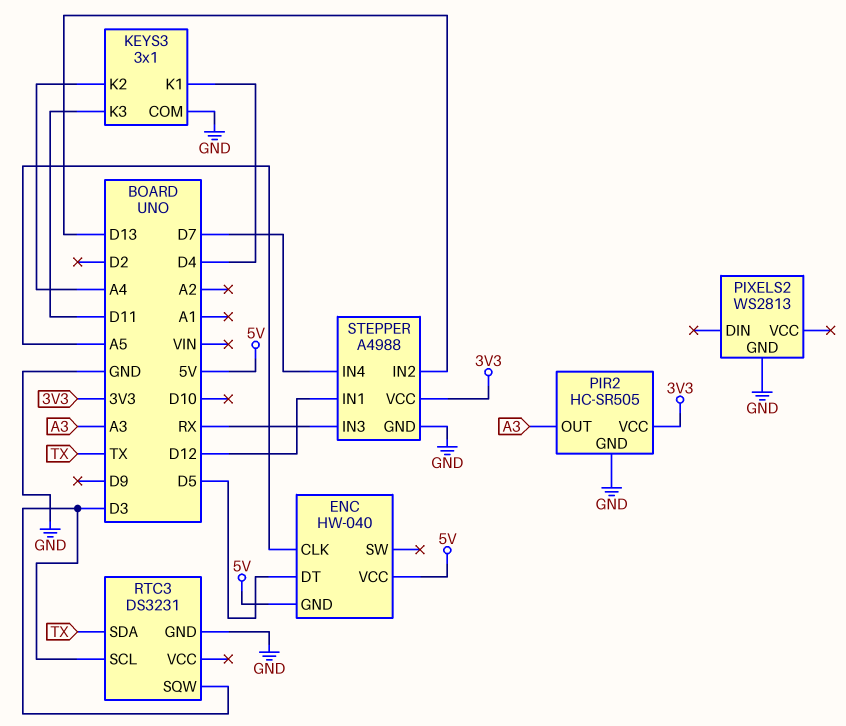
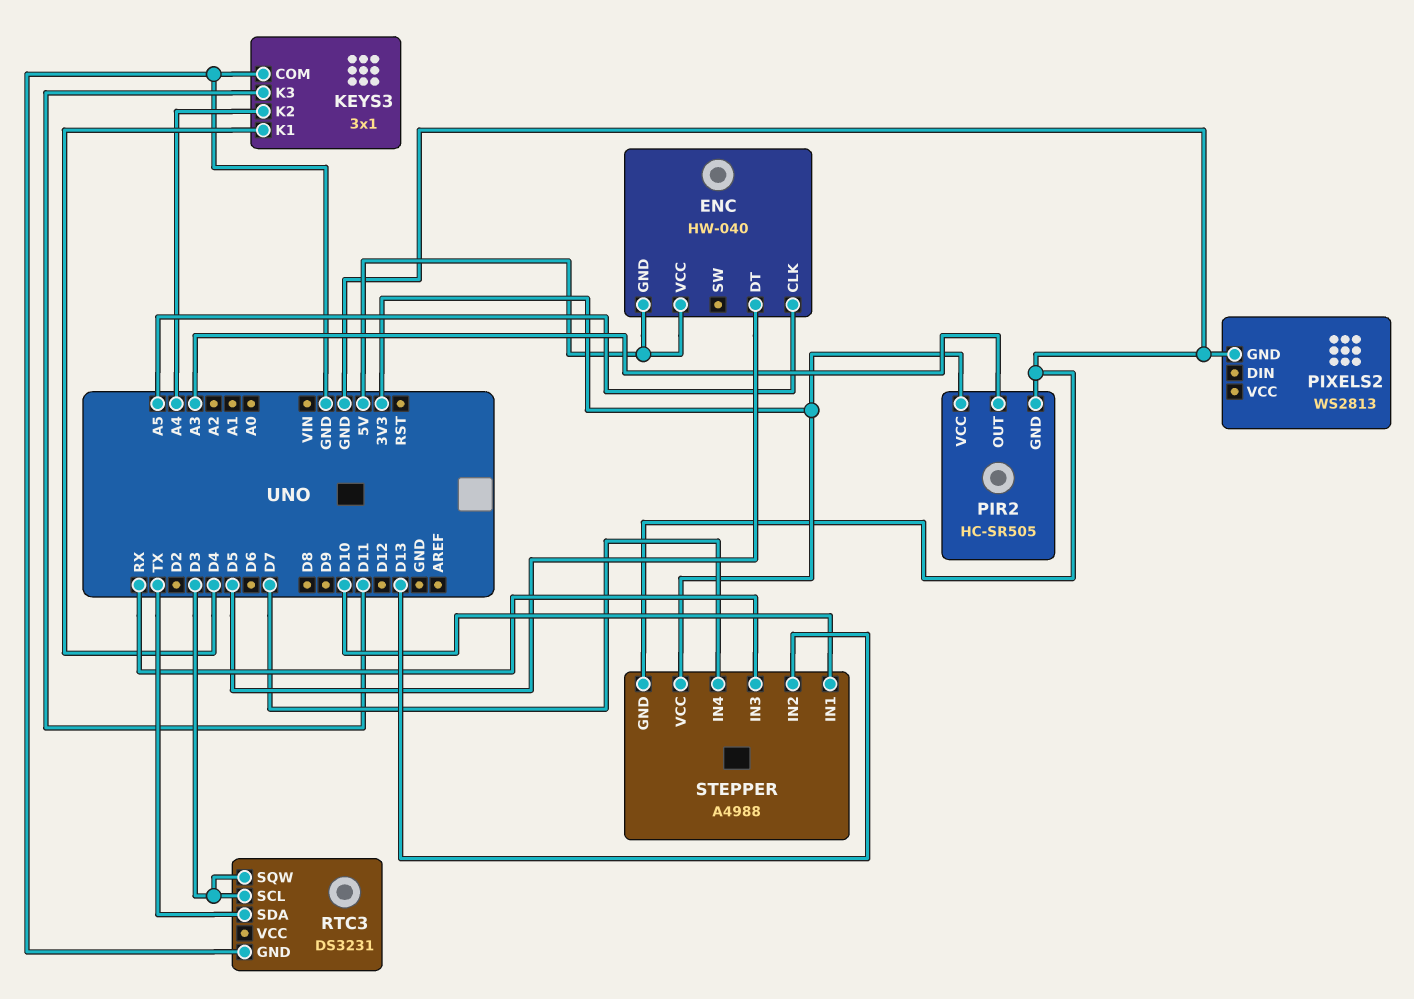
STEPPER pin IN1: D12 -> D10

